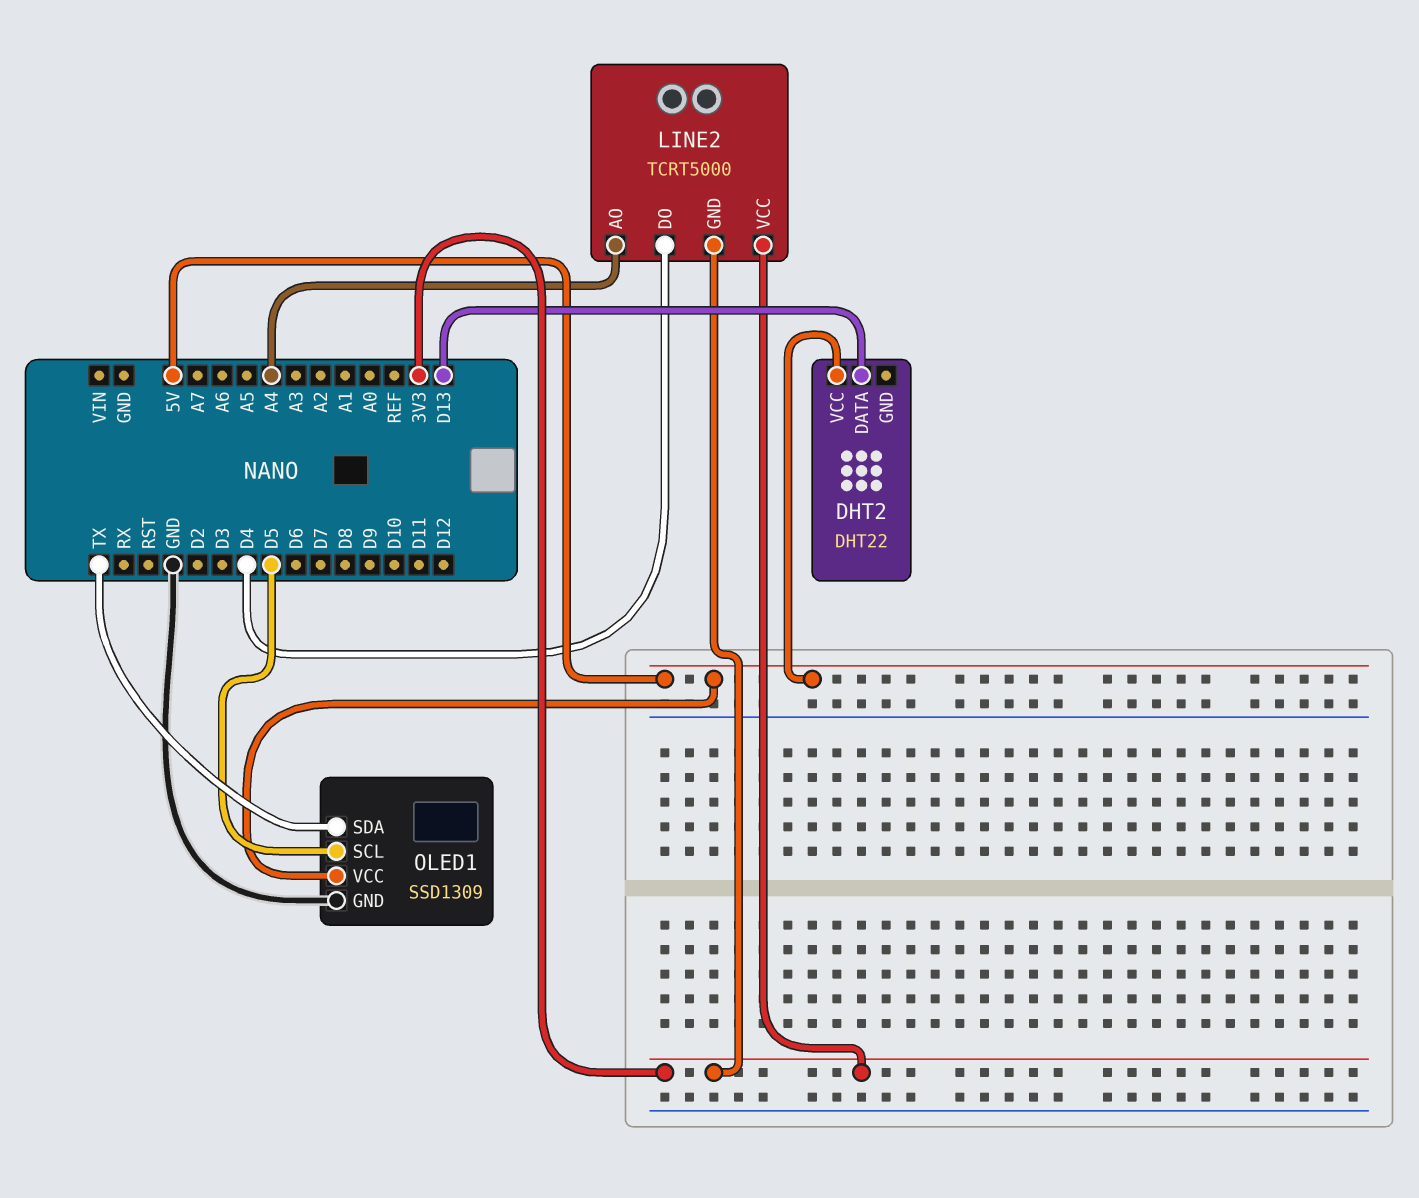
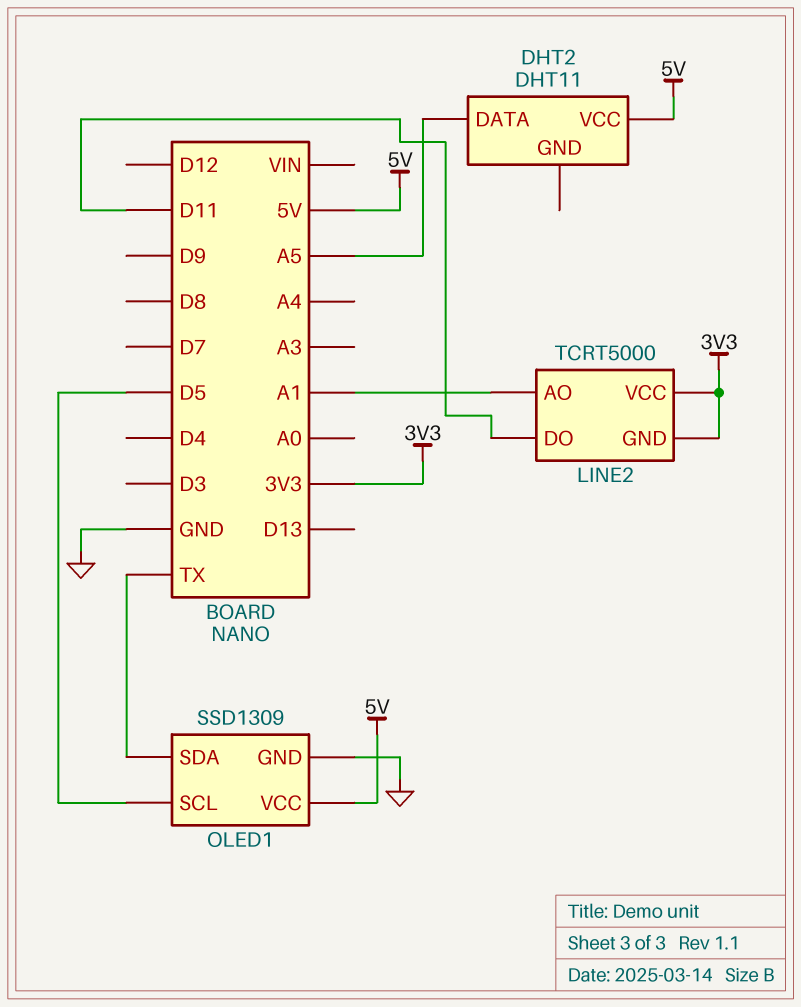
DHT2: DHT22 -> DHT11
DHT2 pin DATA: D13 -> A5
LINE2 pin AO: A4 -> A1
LINE2 pin DO: D4 -> D11

